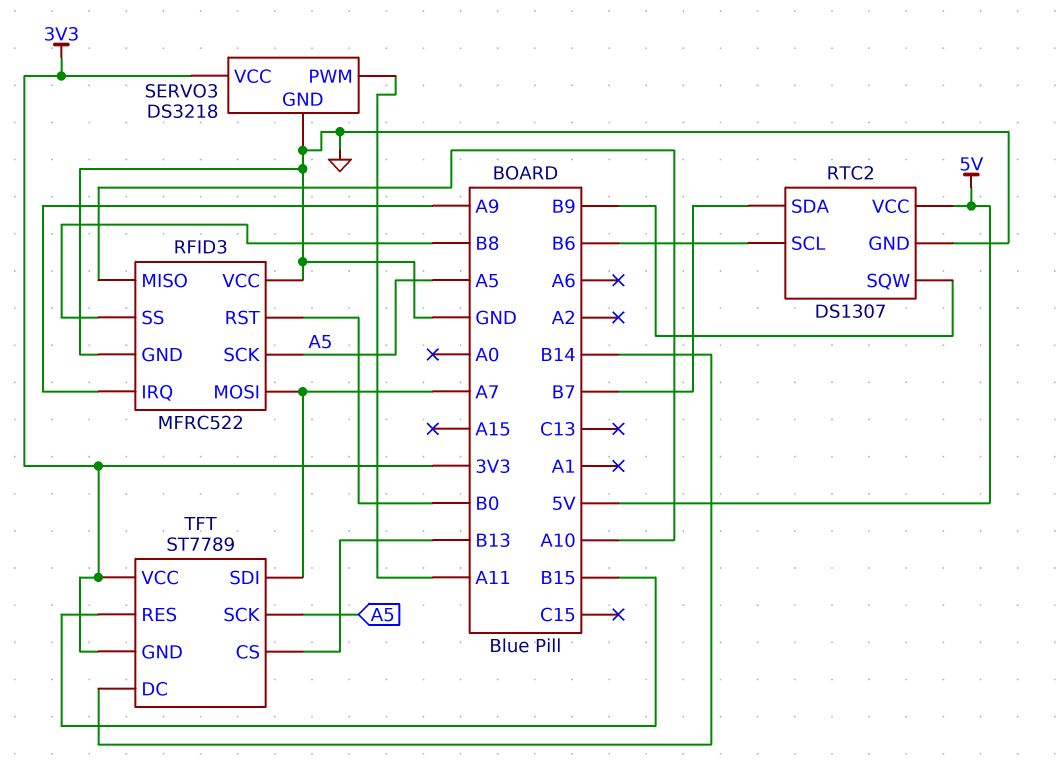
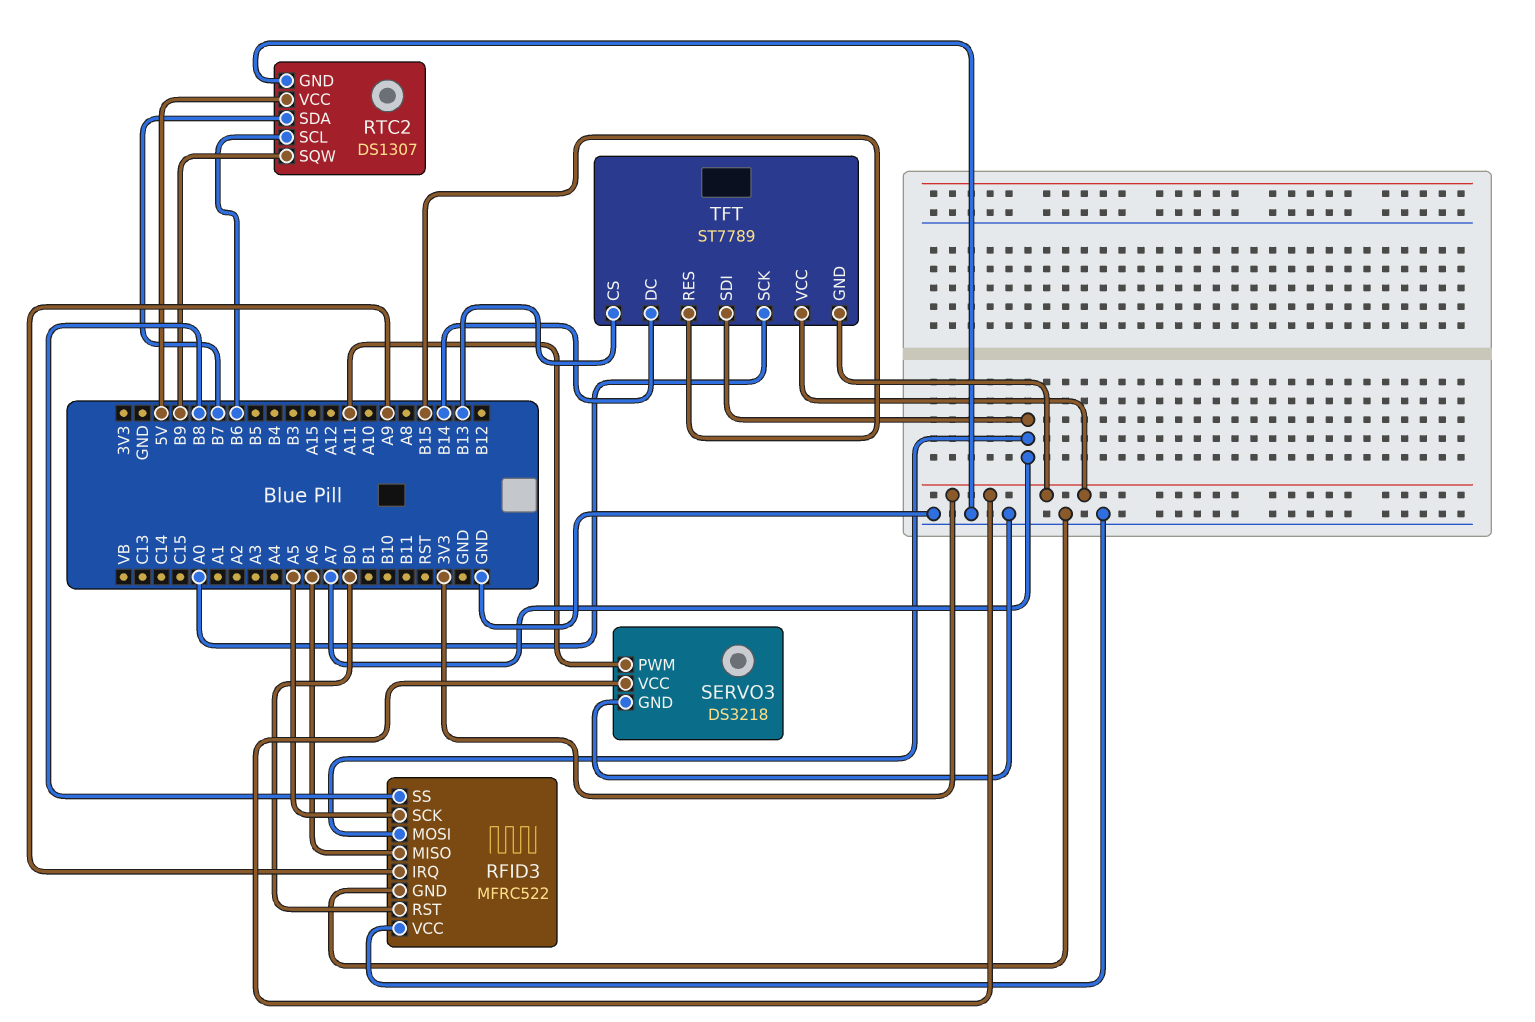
RFID3 pin MISO: A10 -> A6
TFT pin SCK: A5 -> A0

